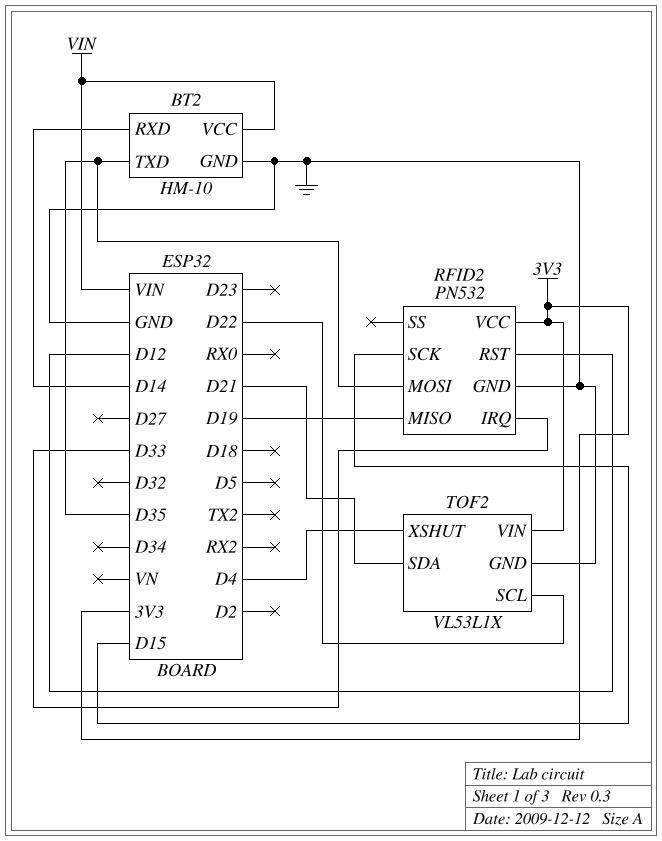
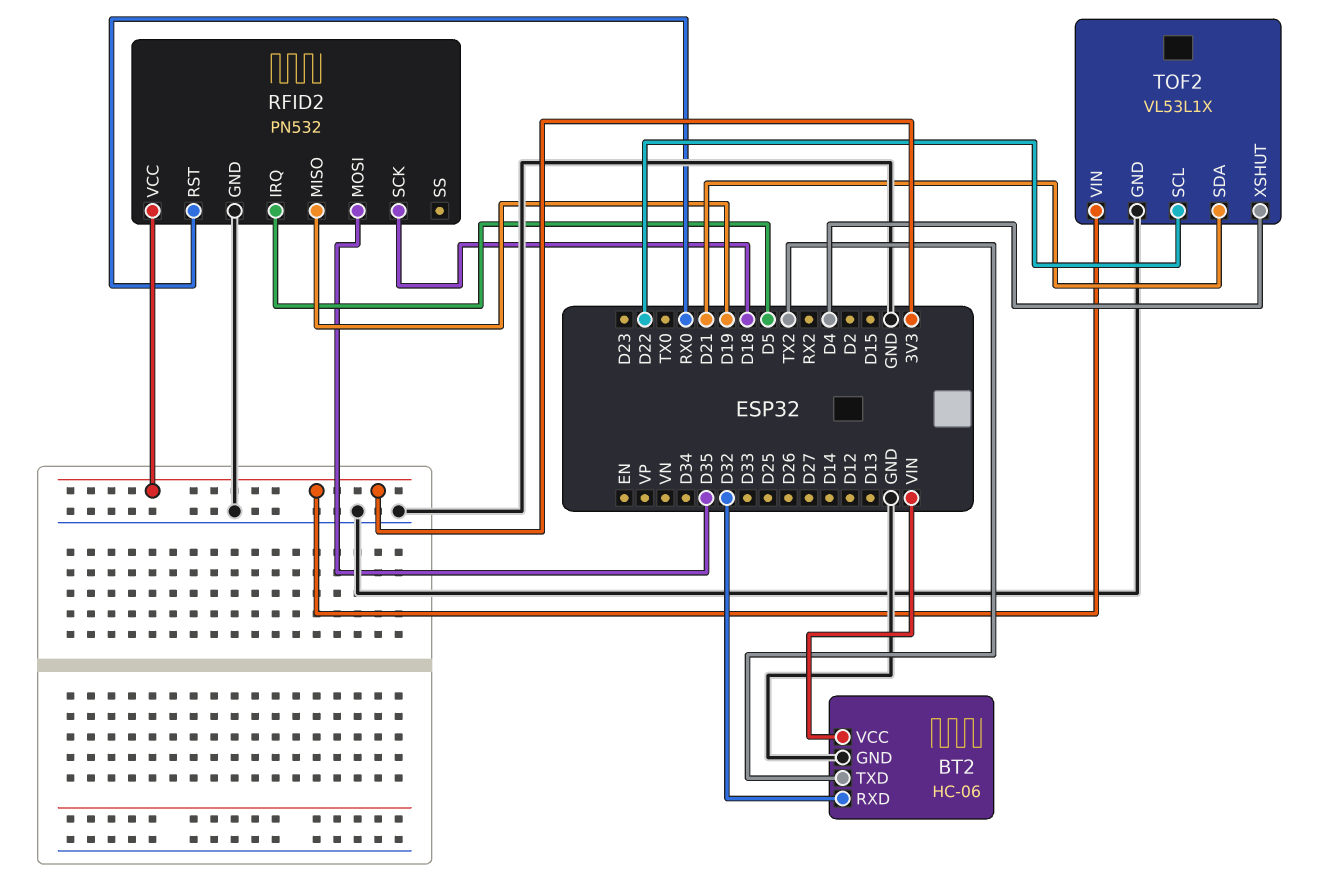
BT2: HM-10 -> HC-06
BT2 pin RXD: D14 -> D32
BT2 pin TXD: D35 -> TX2
RFID2 pin IRQ: D33 -> D5
RFID2 pin RST: D12 -> RX0
RFID2 pin SCK: D15 -> D18

